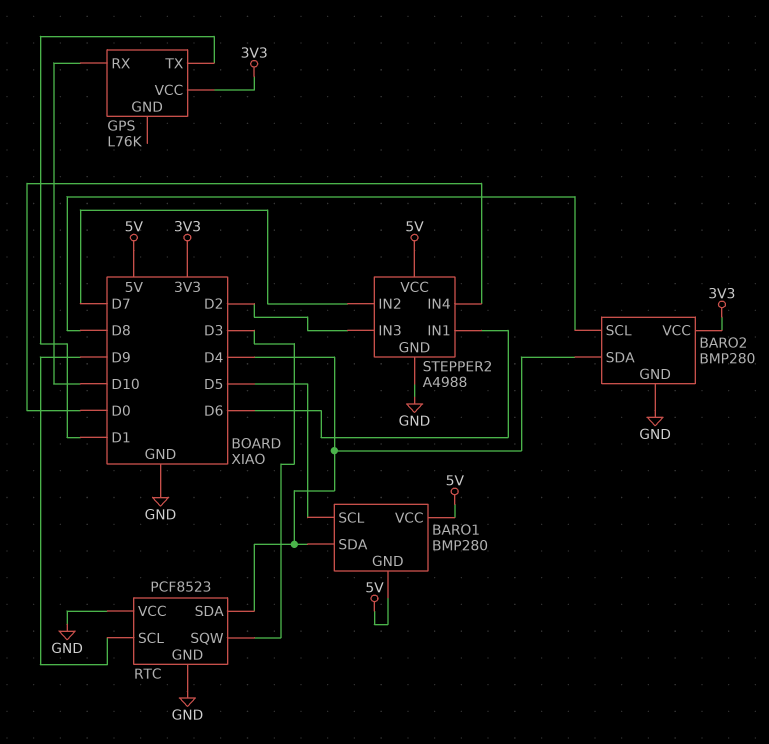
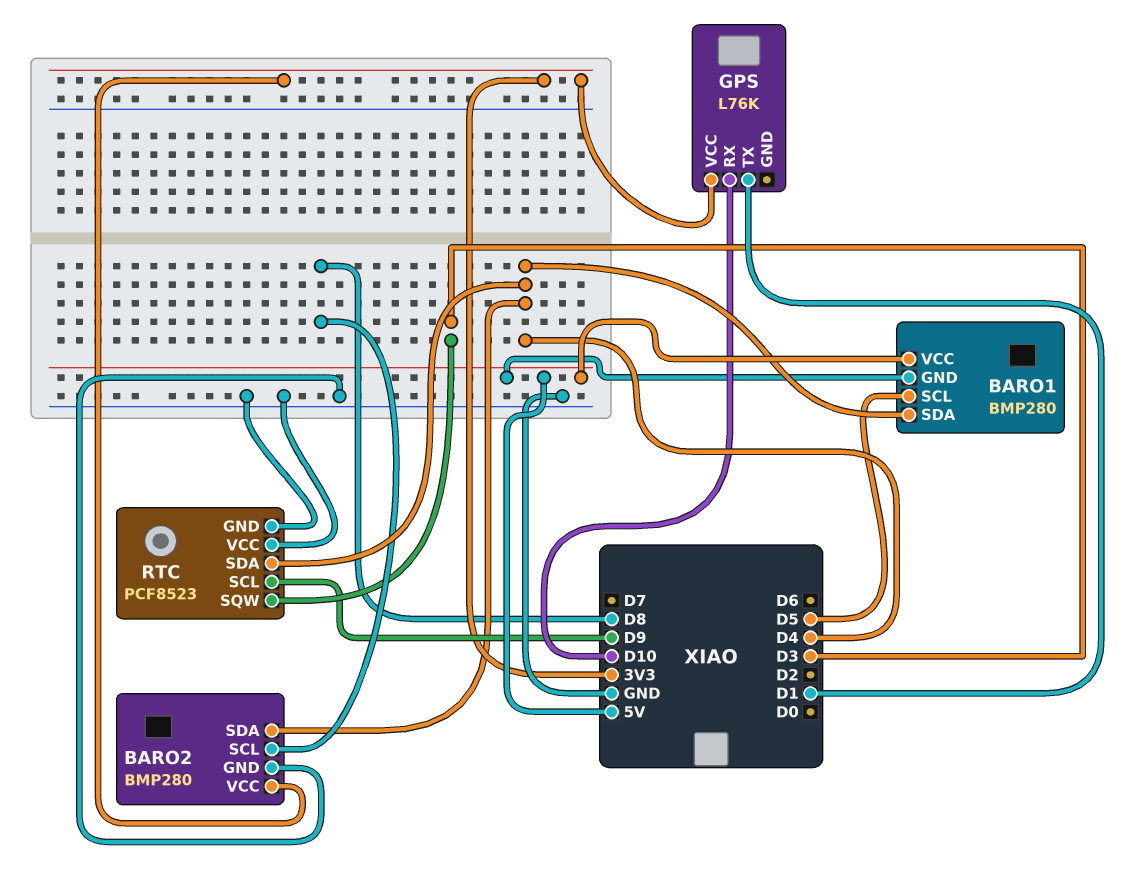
STEPPER2: A4988 -> none
STEPPER2 pin GND: GND -> none
STEPPER2 pin IN1: D6 -> none
STEPPER2 pin IN2: D7 -> none
STEPPER2 pin IN3: D2 -> none
STEPPER2 pin IN4: D0 -> none
STEPPER2 pin VCC: 5V -> none

